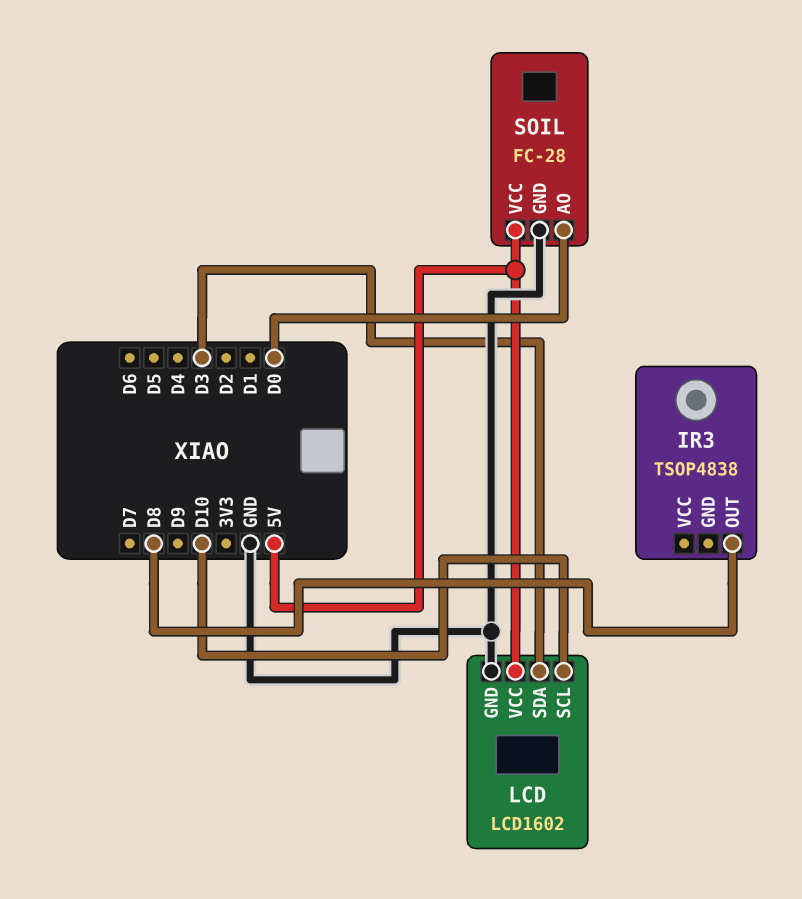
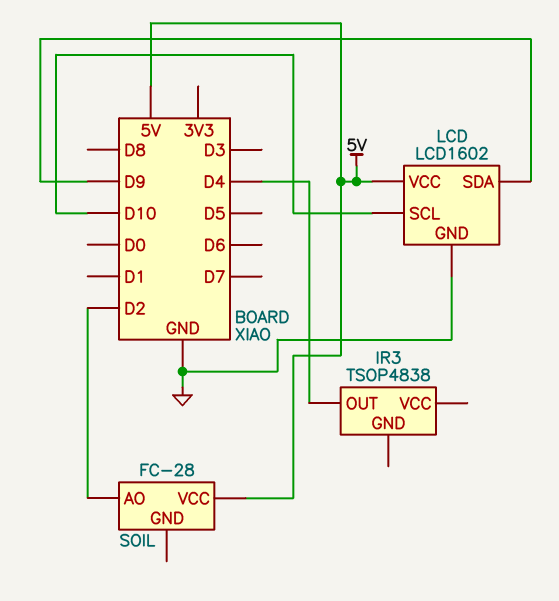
IR3 pin OUT: D8 -> D4
LCD pin SDA: D3 -> D9
SOIL pin AO: D0 -> D2
SOIL pin GND: GND -> none

